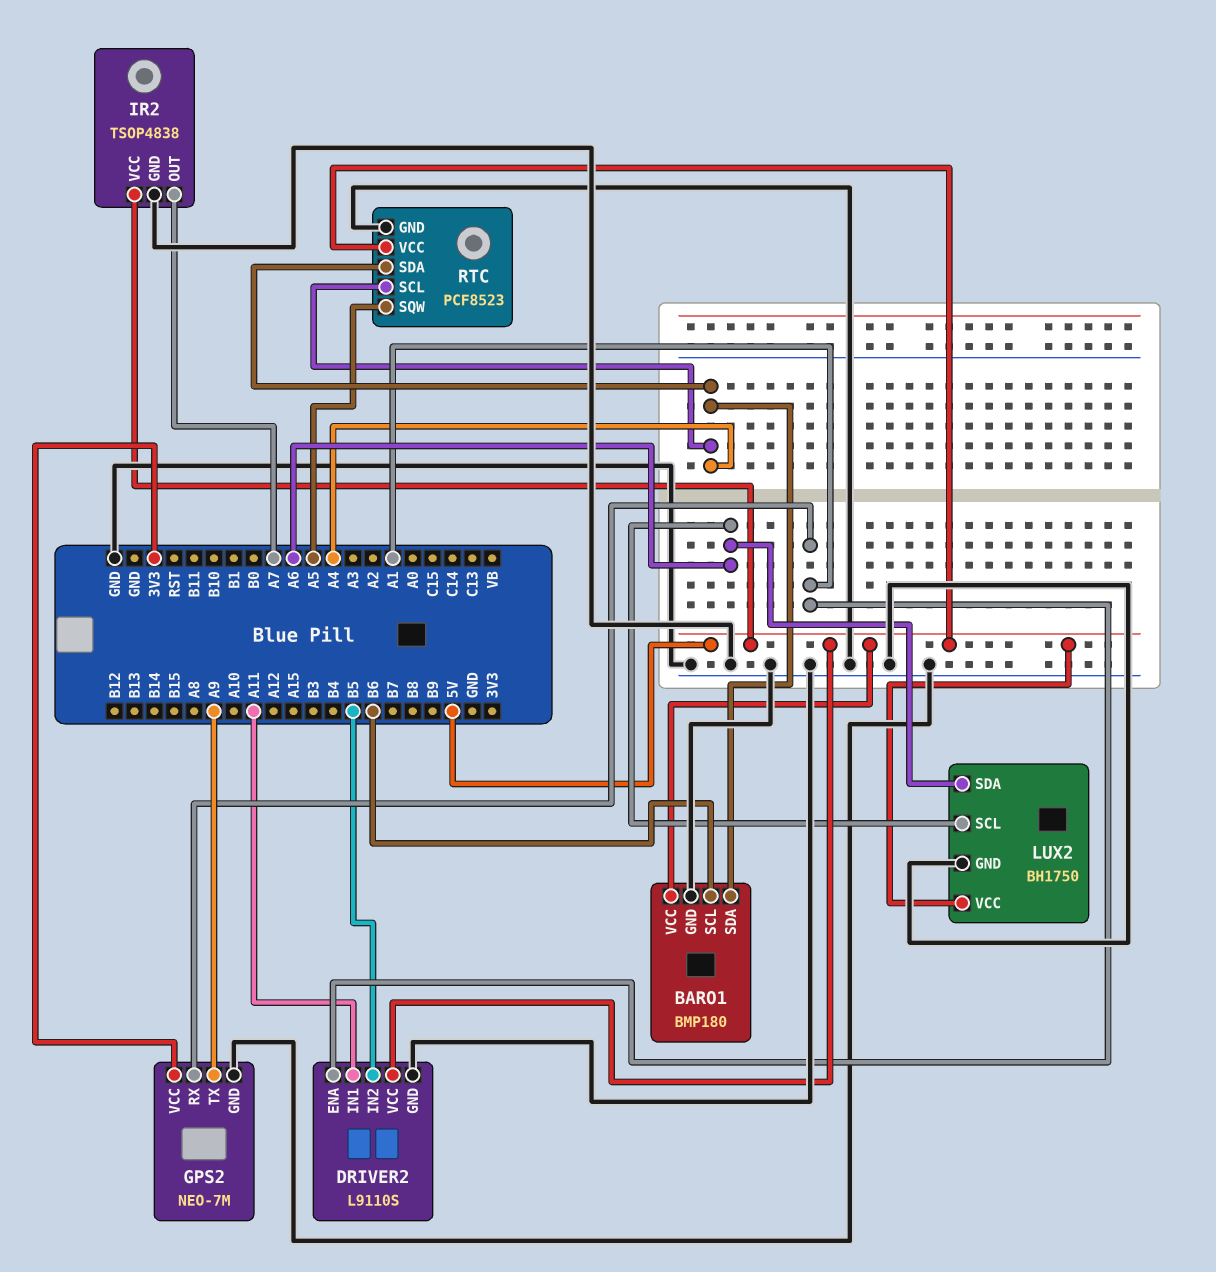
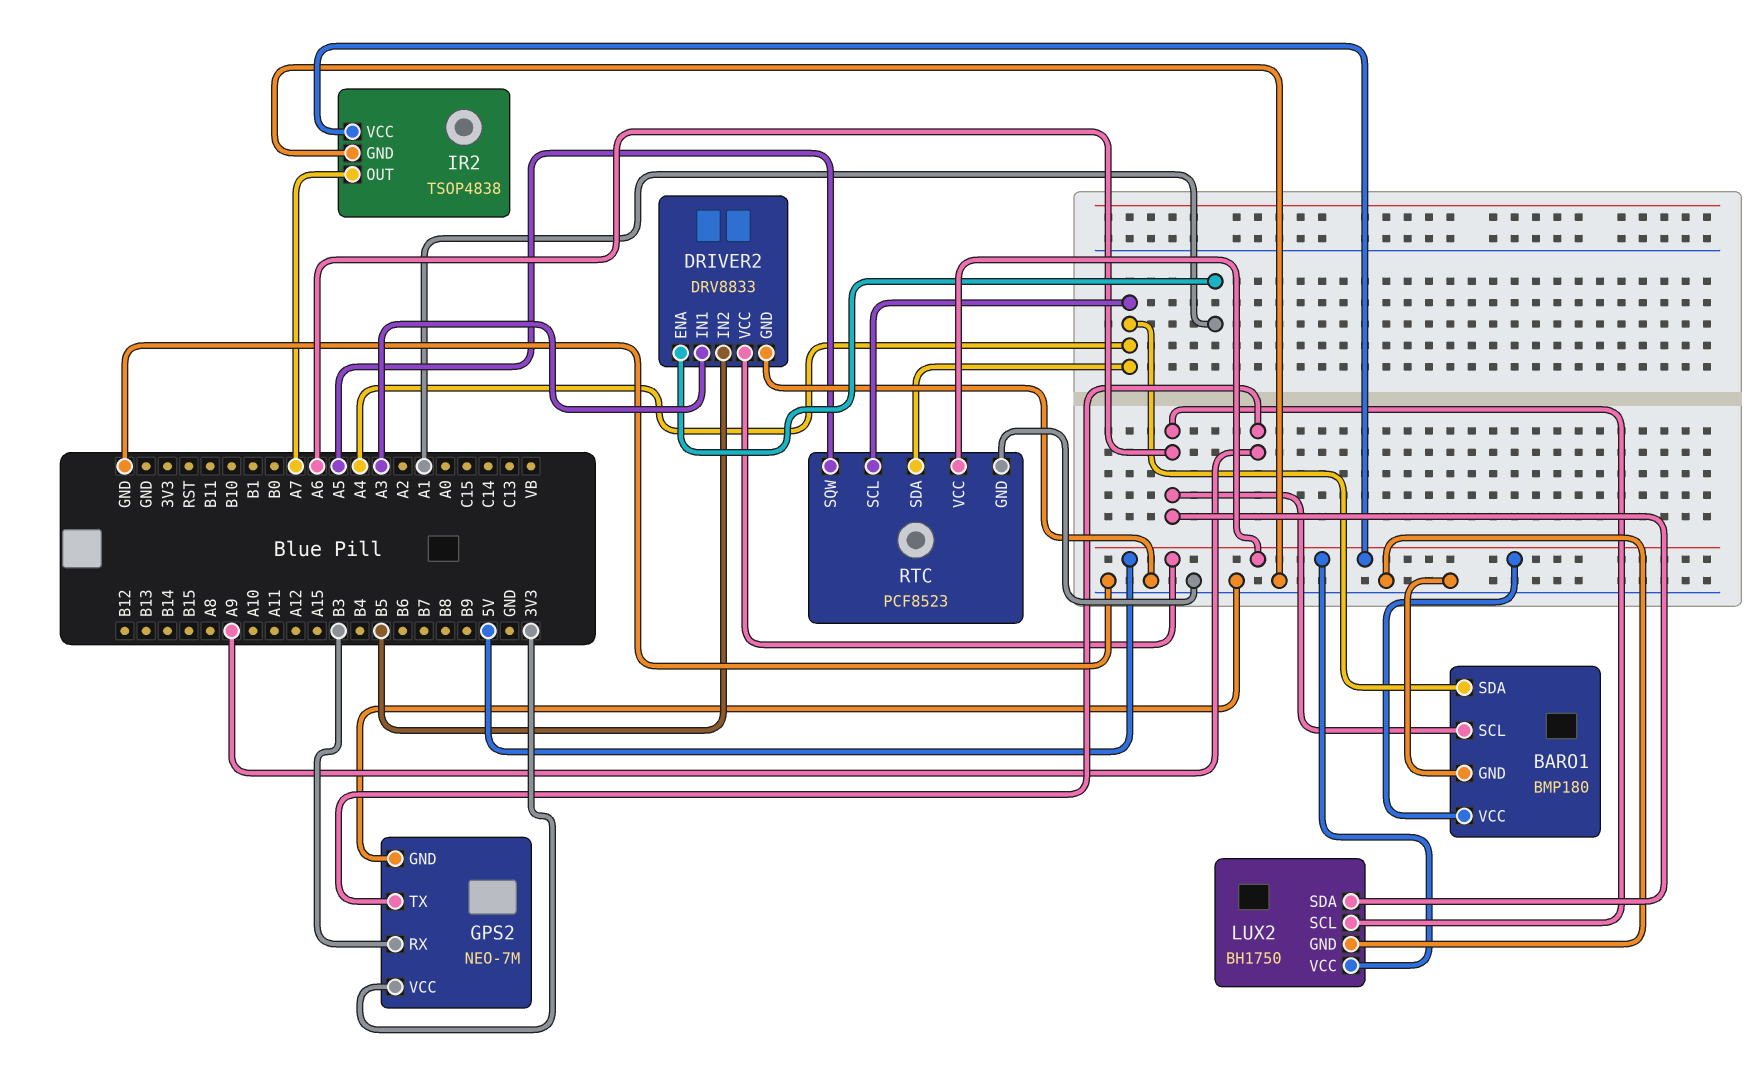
BARO1 pin SCL: B6 -> A6
DRIVER2: L9110S -> DRV8833
DRIVER2 pin IN1: A11 -> A3
GPS2 pin RX: A1 -> B3

